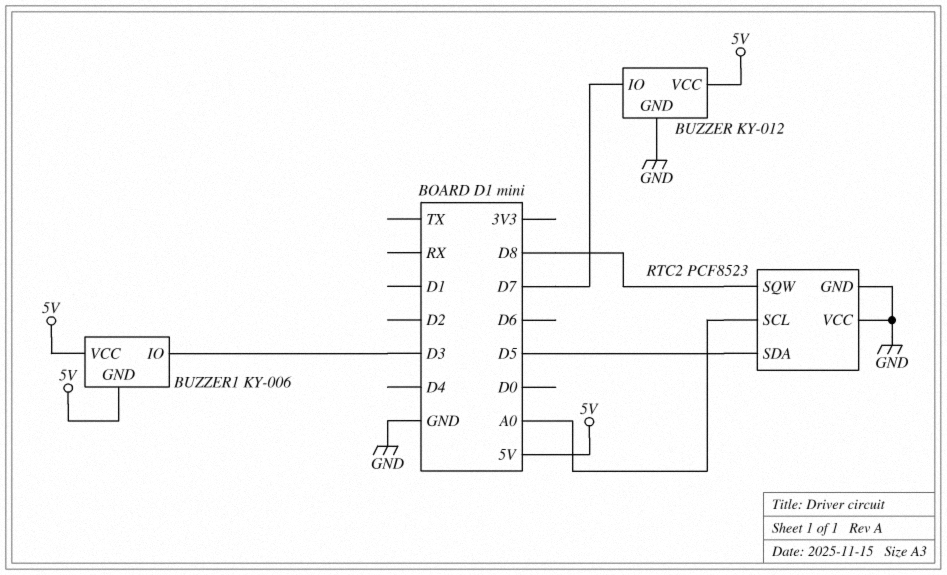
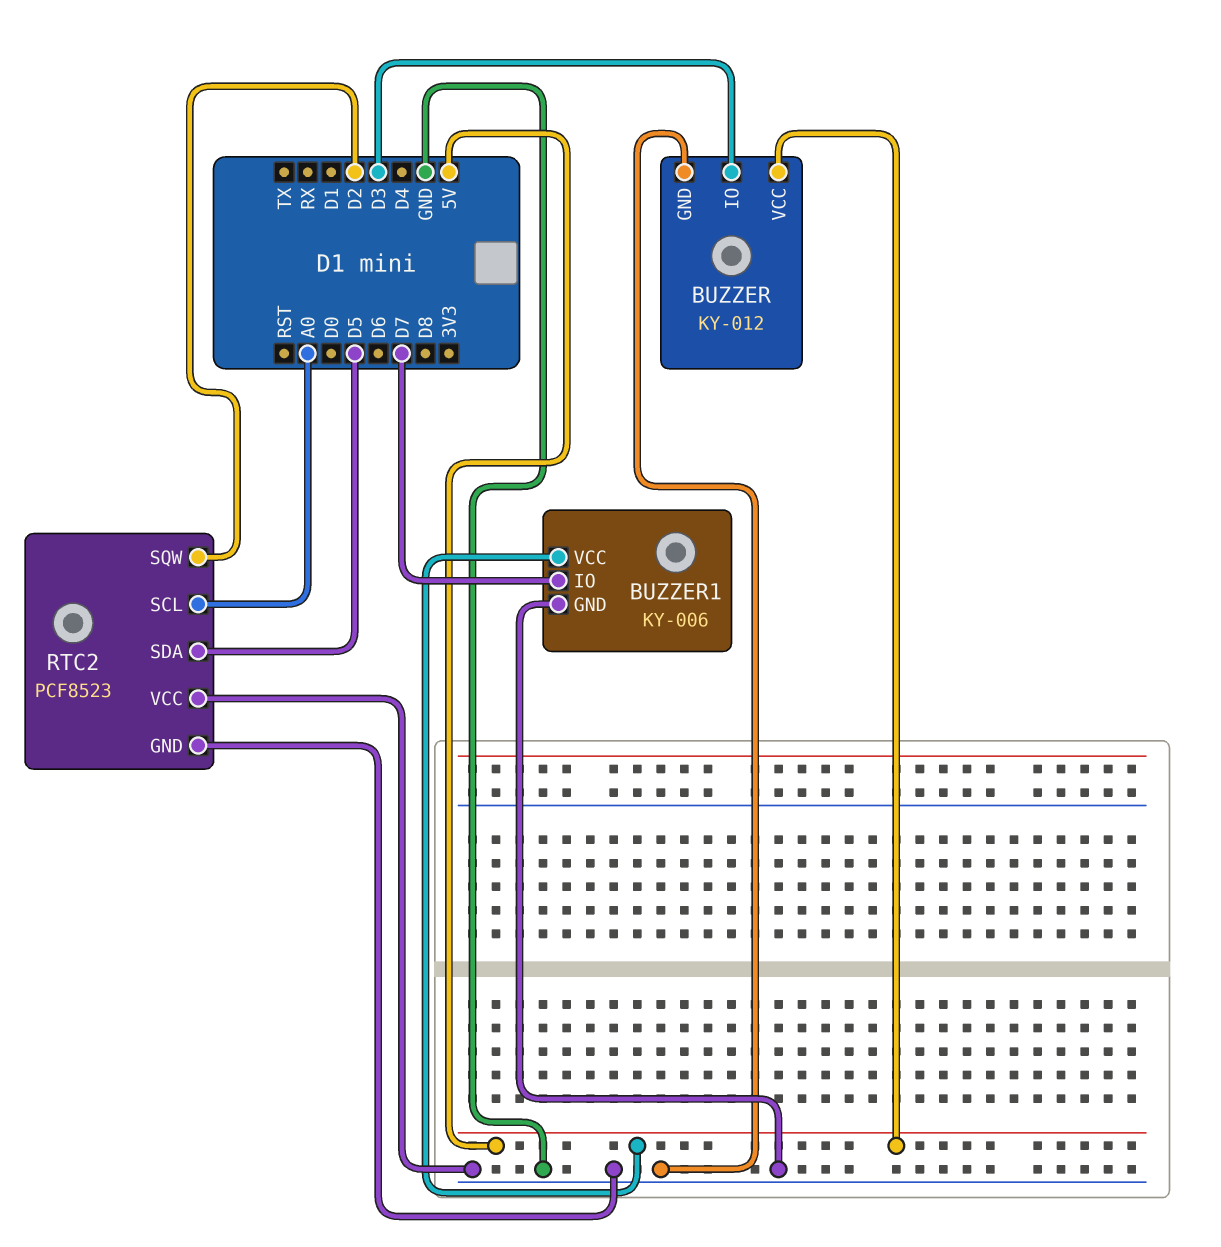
BUZZER pin IO: D7 -> D3
BUZZER1 pin GND: 5V -> GND
BUZZER1 pin IO: D3 -> D7
RTC2 pin SQW: D8 -> D2

